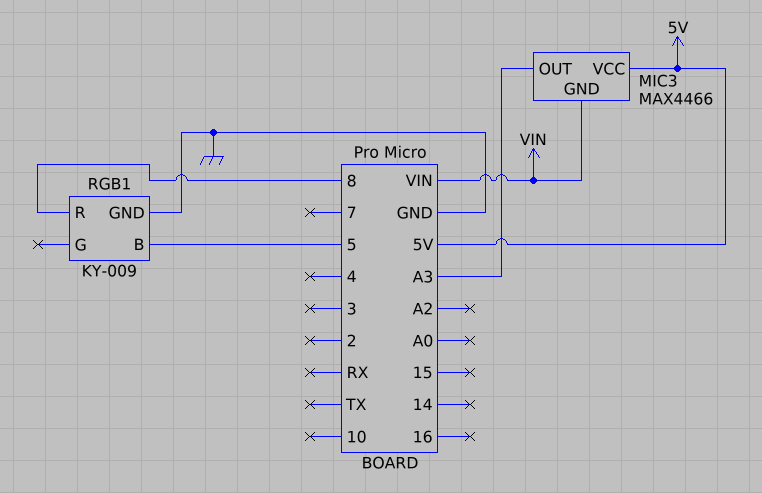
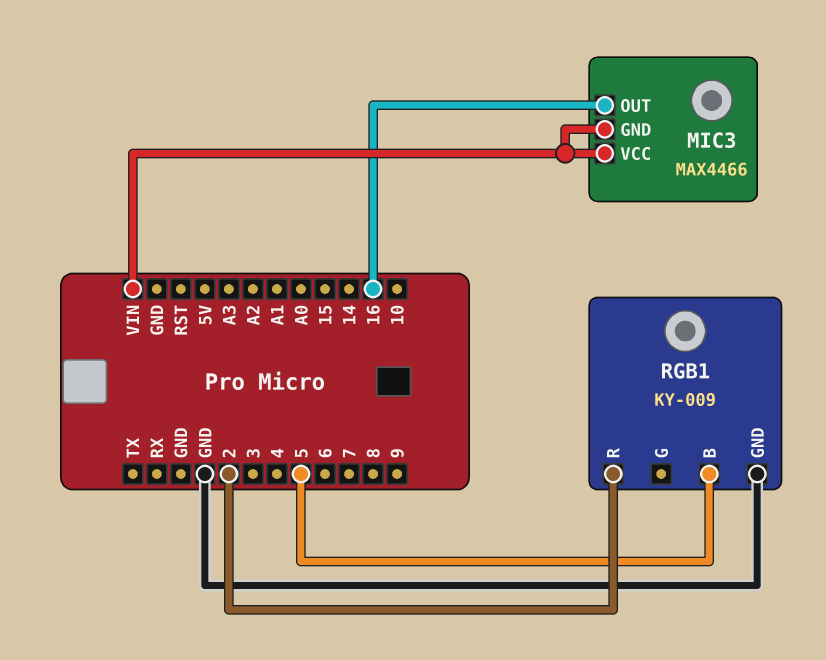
MIC3 pin OUT: A3 -> 16
MIC3 pin VCC: 5V -> VIN
RGB1 pin R: 8 -> 2

